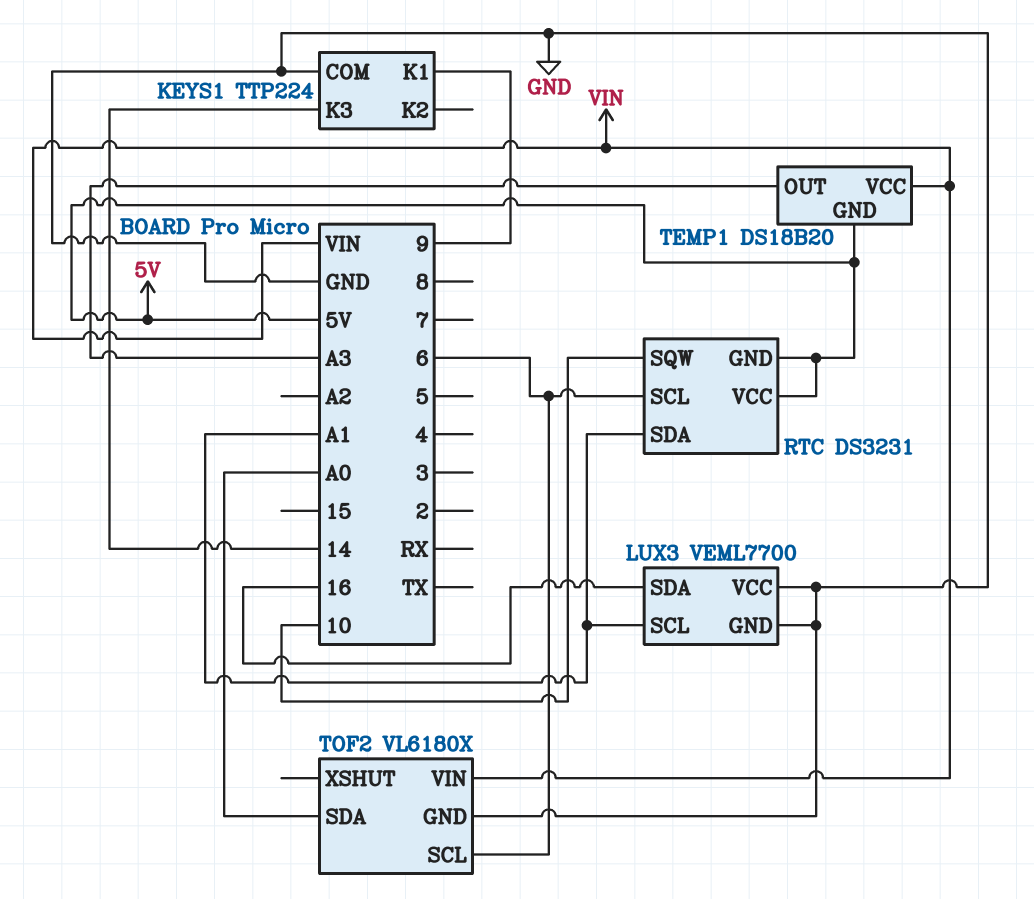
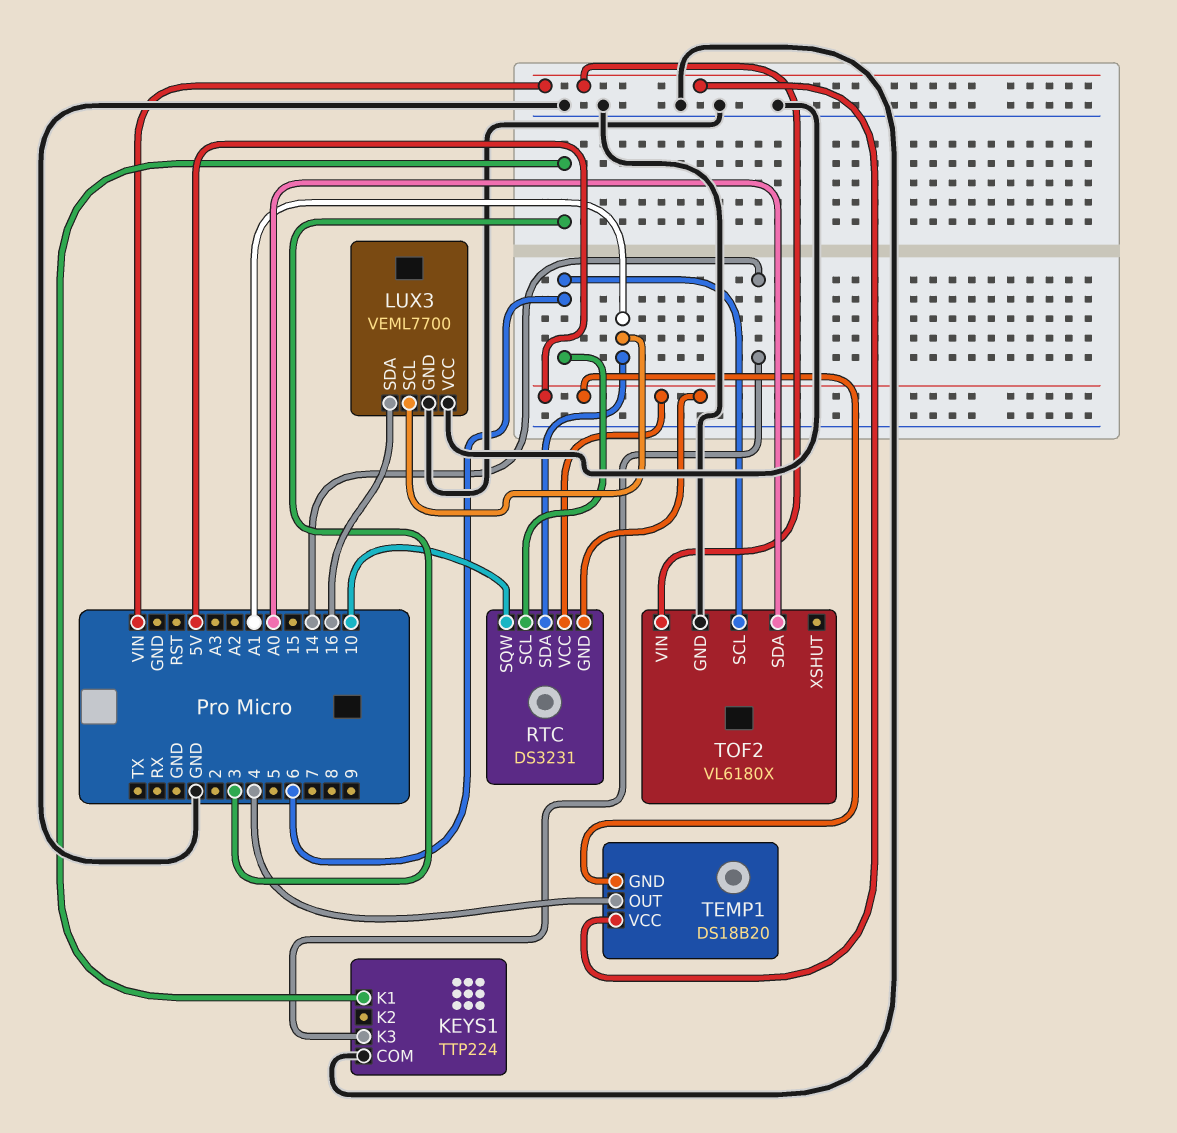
KEYS1 pin K1: 9 -> 3
TEMP1 pin OUT: A3 -> 4

